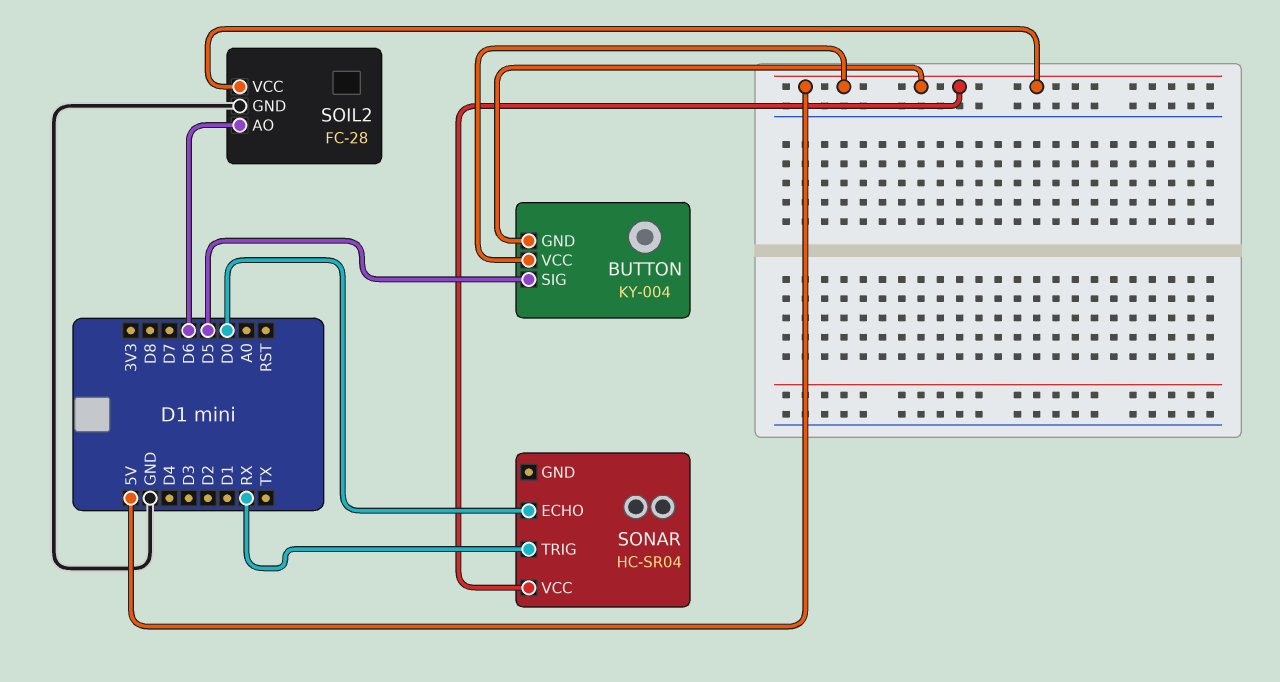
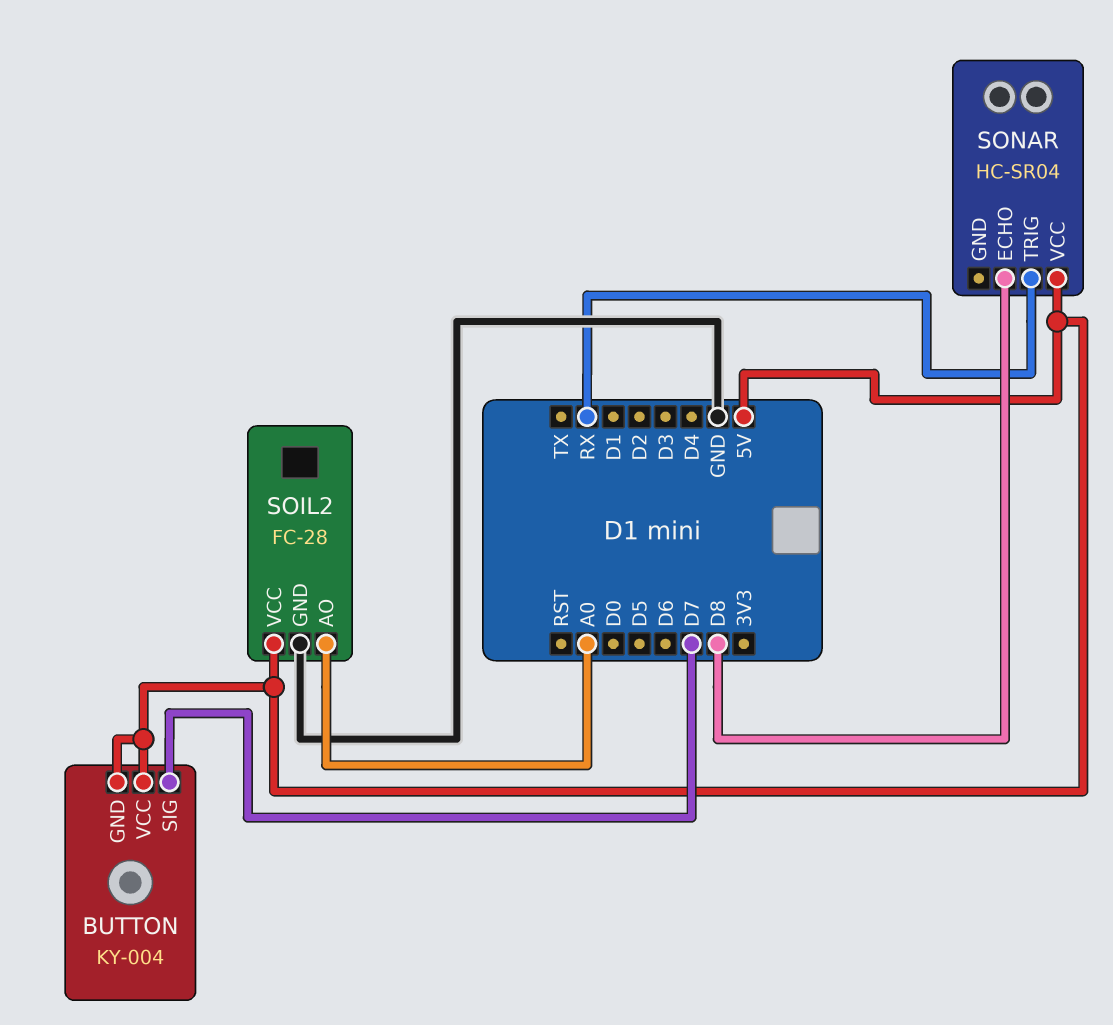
BUTTON pin SIG: D5 -> D7
SOIL2 pin AO: D6 -> A0
SONAR pin ECHO: D0 -> D8

